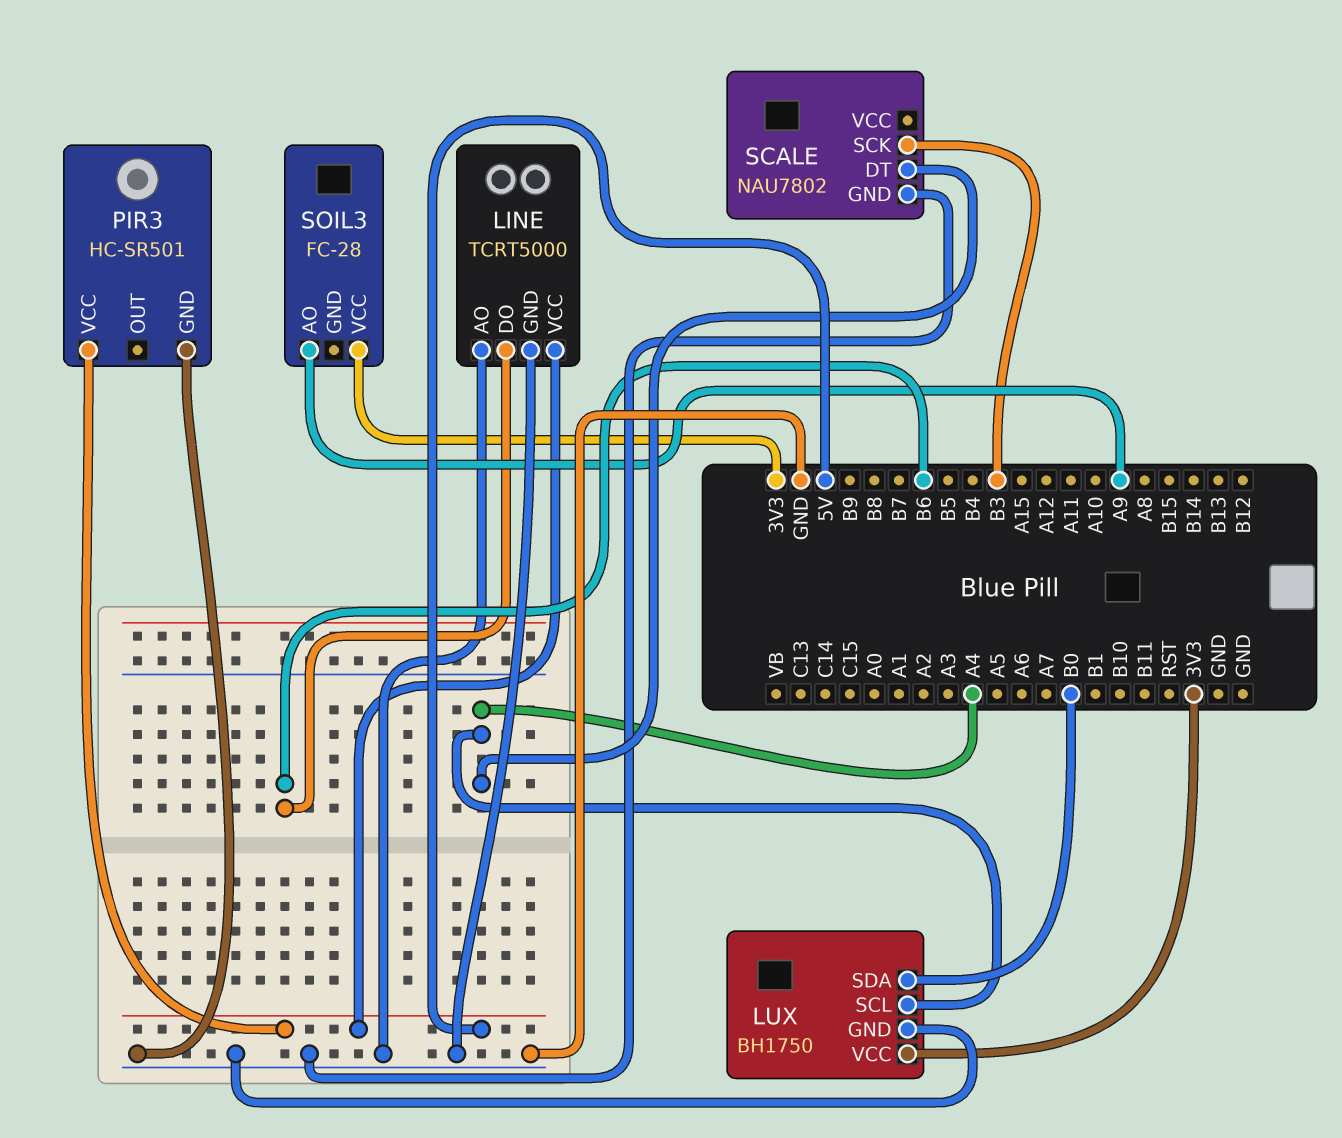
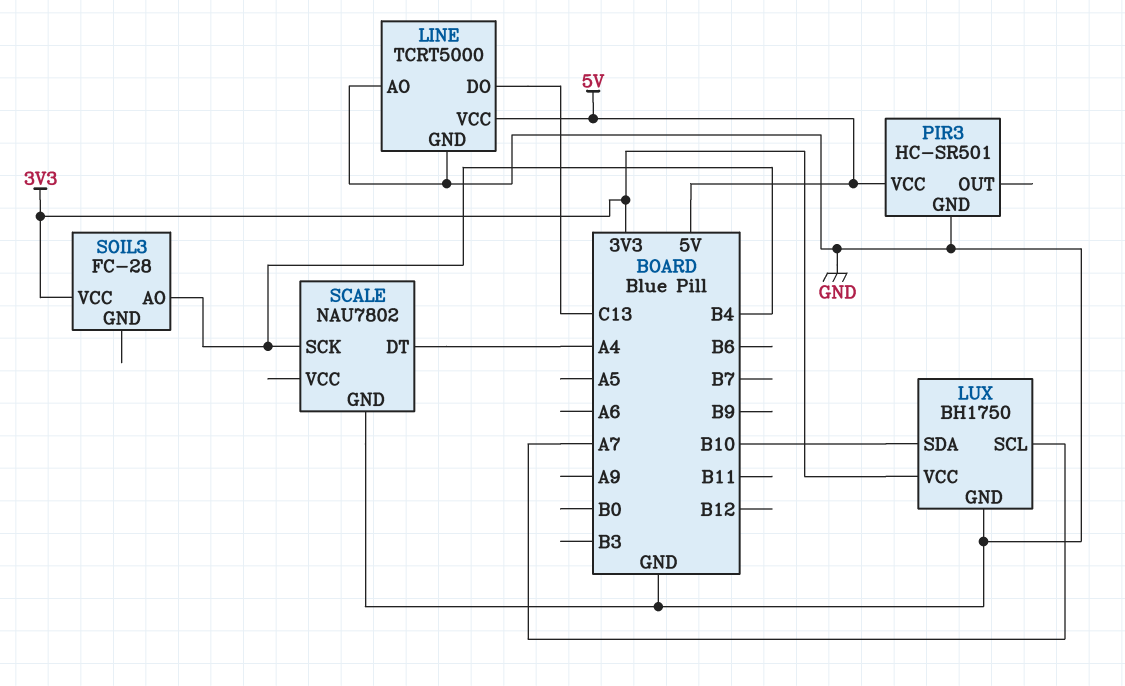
LINE pin DO: B6 -> C13
LUX pin SCL: A4 -> A7
LUX pin SDA: B0 -> B10
SCALE pin SCK: B3 -> B4
SOIL3 pin AO: A9 -> B4

